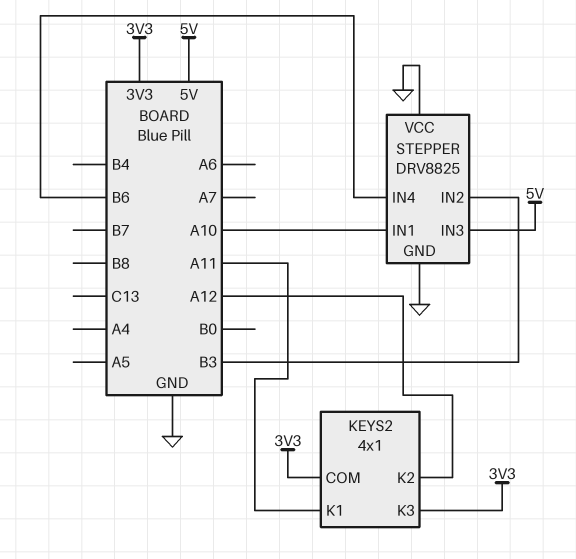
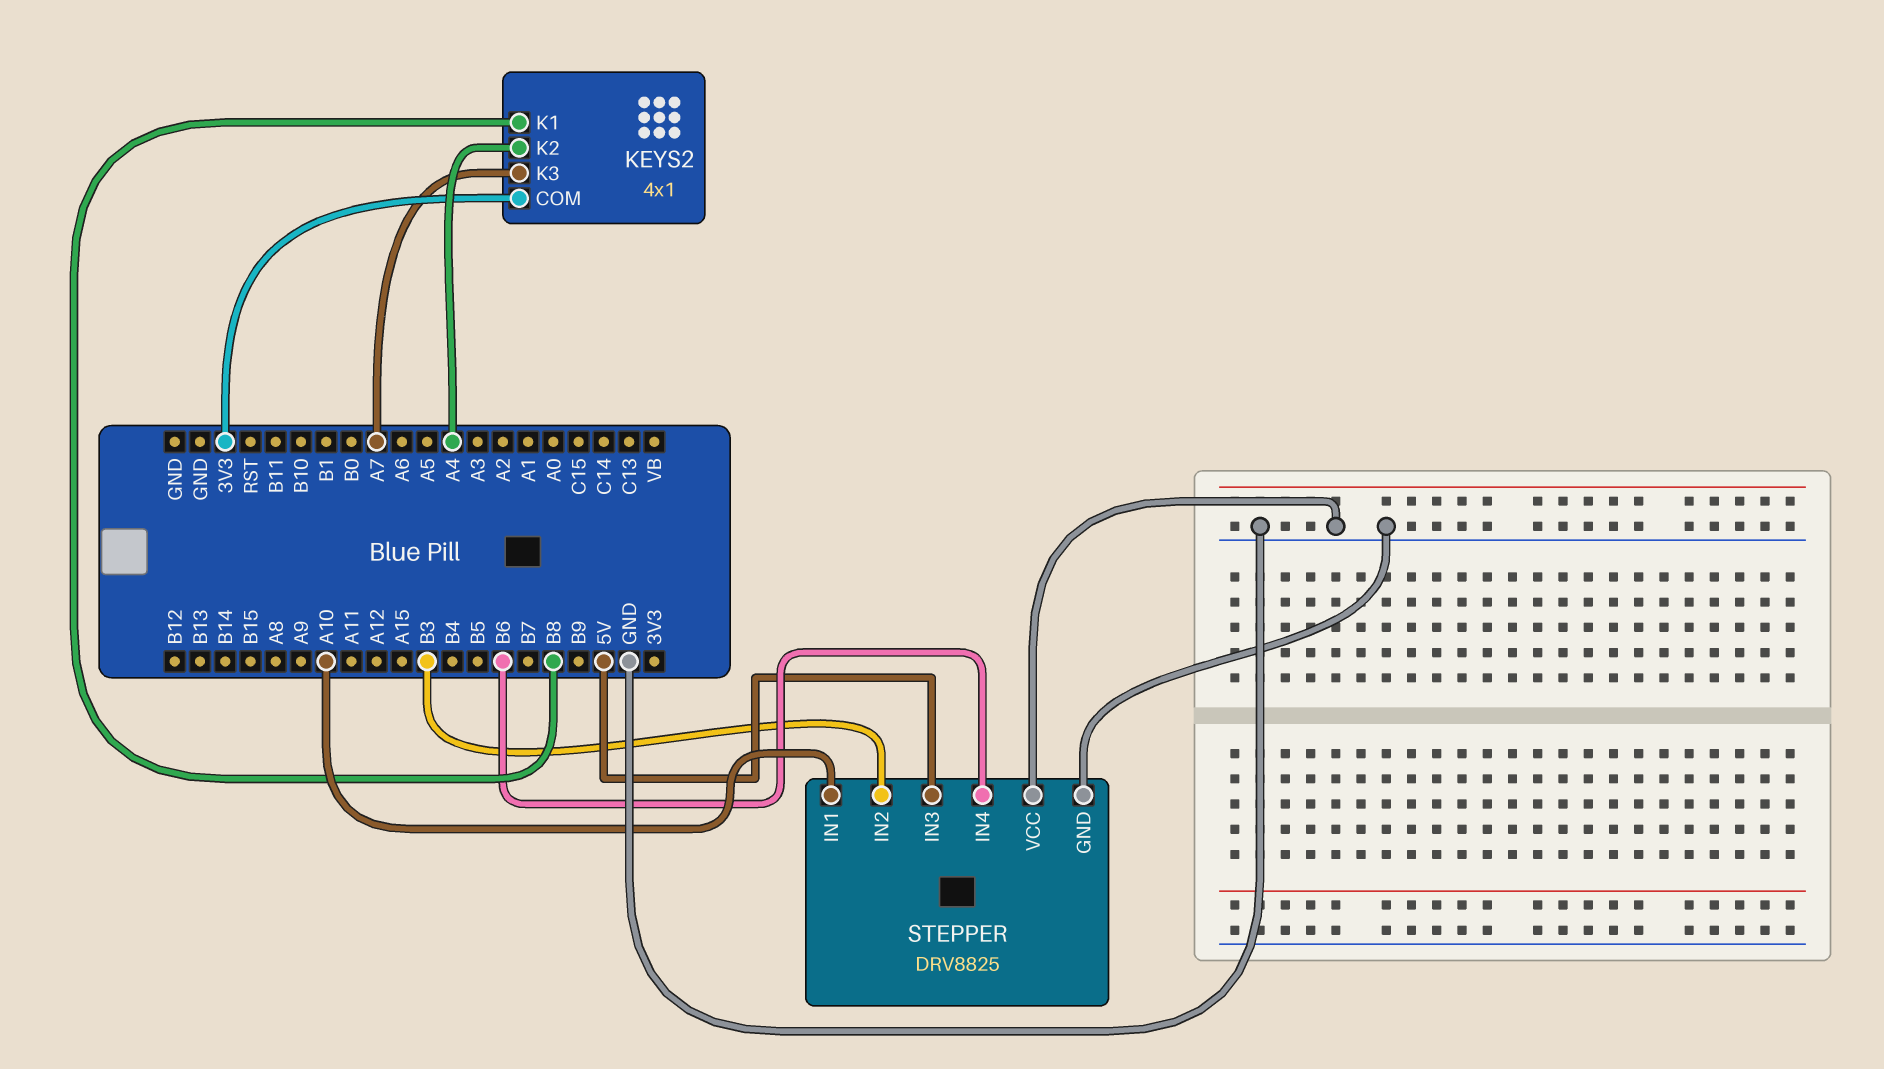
KEYS2 pin K1: A11 -> B8
KEYS2 pin K2: A12 -> A4
KEYS2 pin K3: 3V3 -> A7

